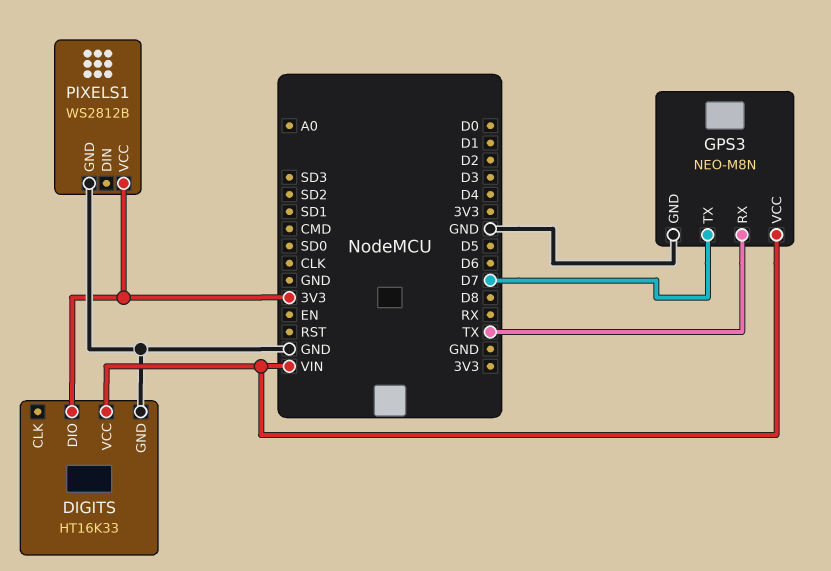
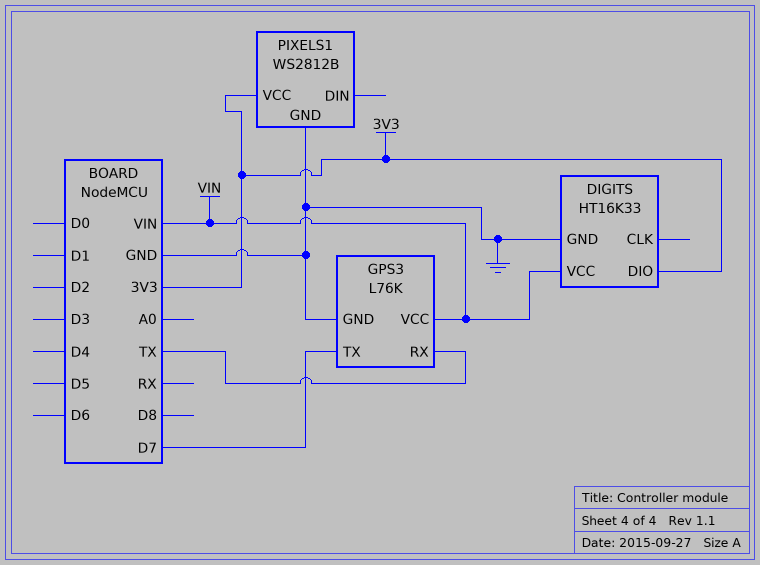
GPS3: NEO-M8N -> L76K

